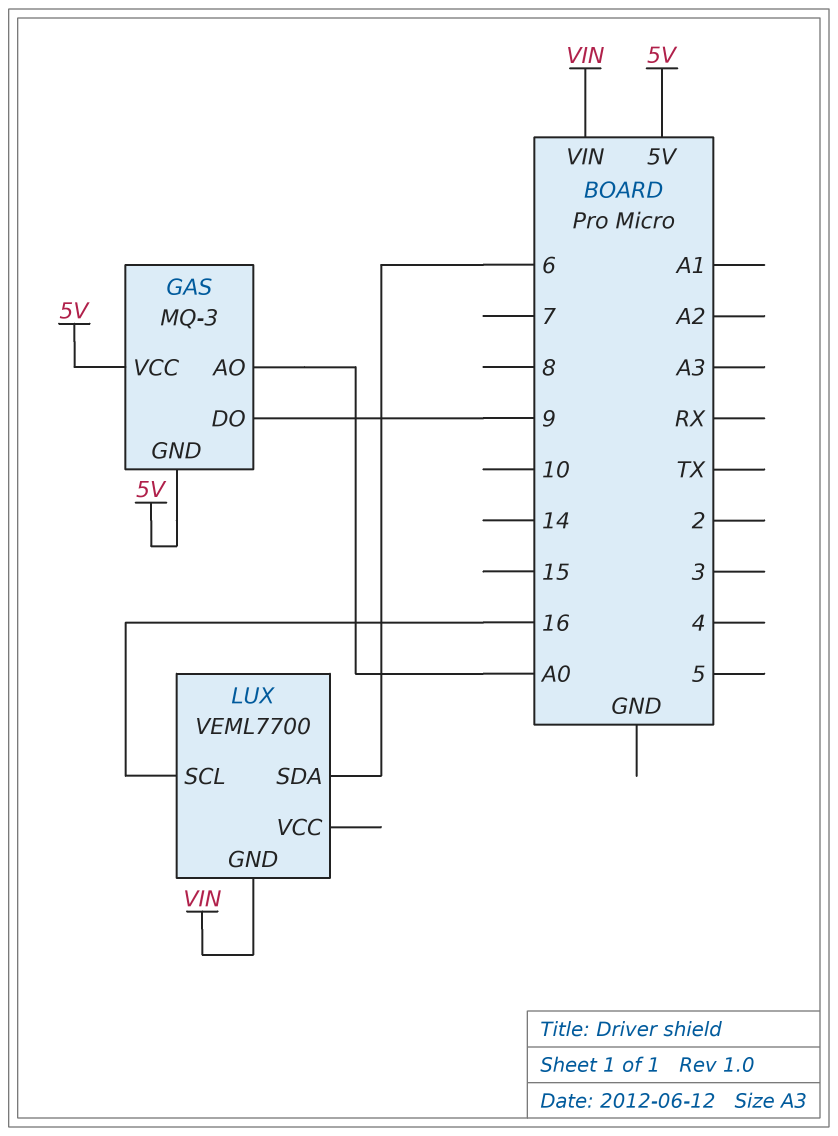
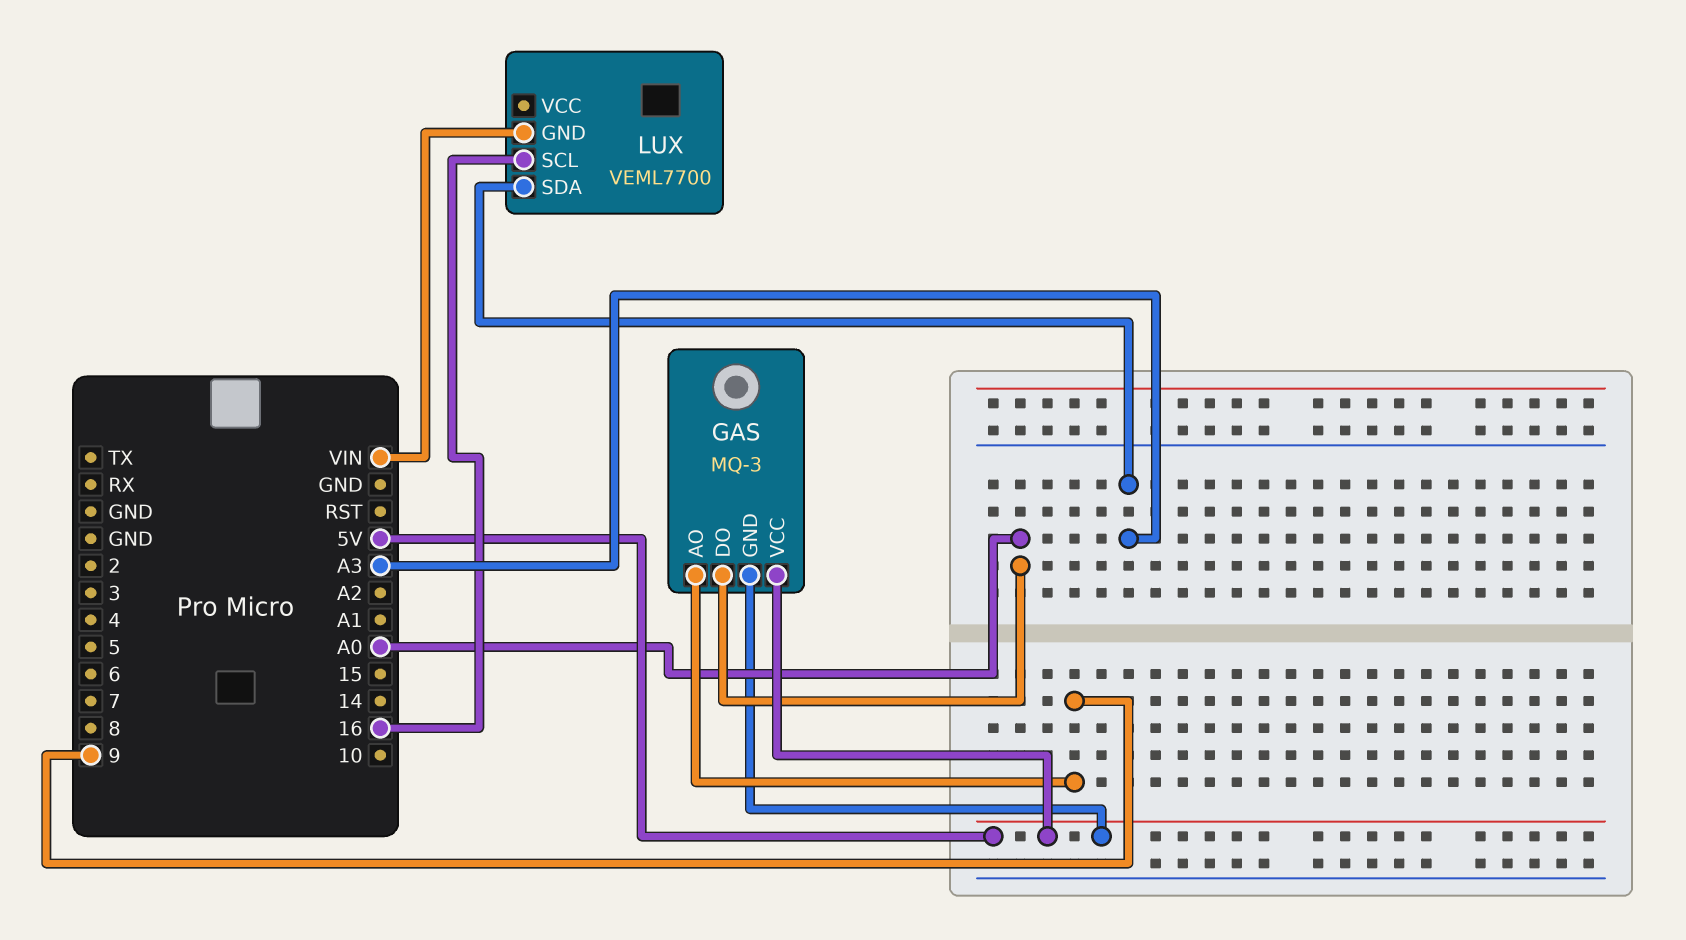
GAS pin AO: A0 -> 9
GAS pin DO: 9 -> A0
LUX pin SDA: 6 -> A3

